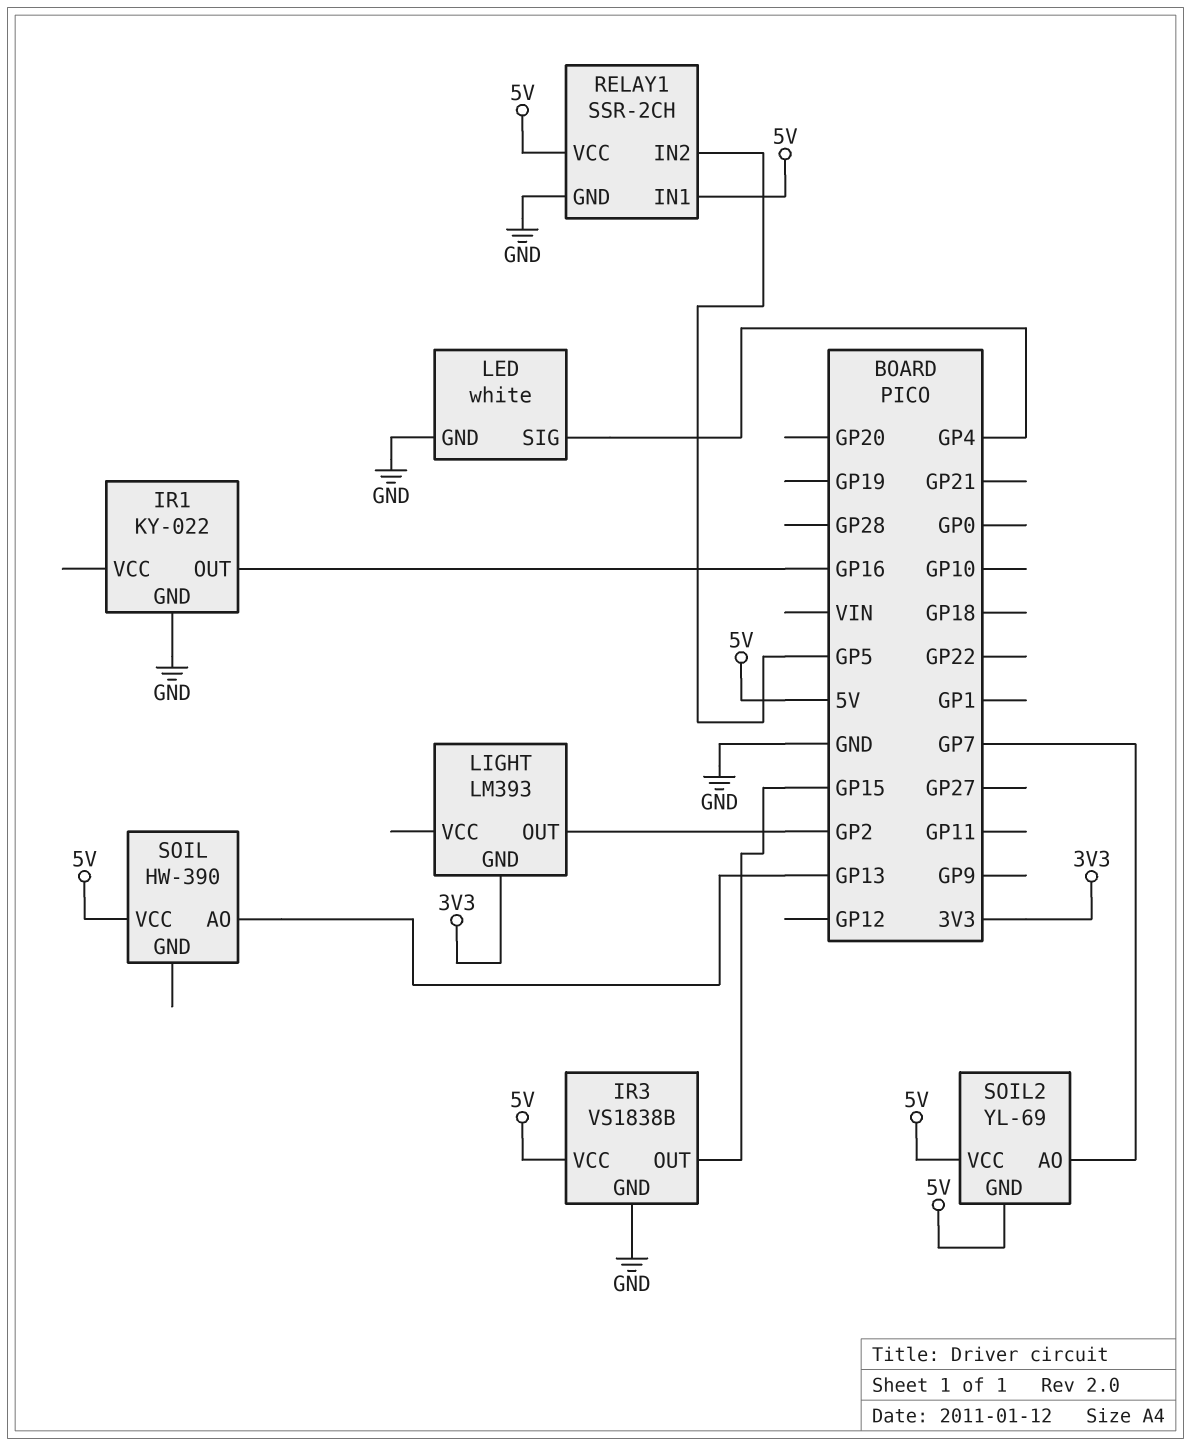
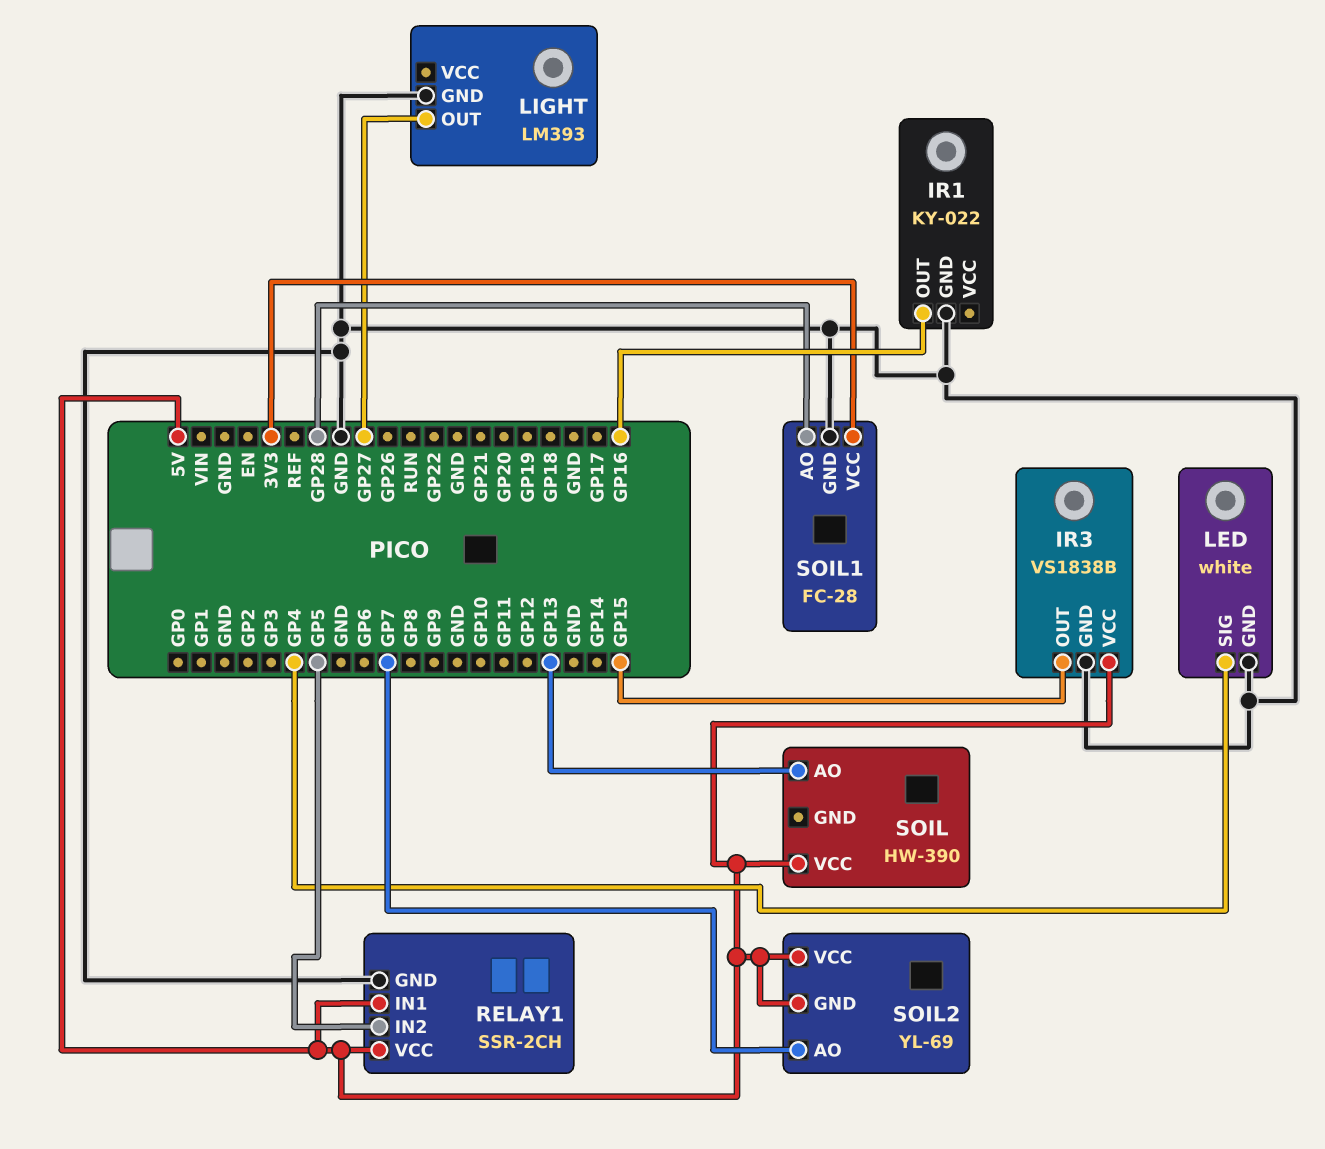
LIGHT pin GND: 3V3 -> GND
LIGHT pin OUT: GP2 -> GP27
SOIL1: none -> FC-28
SOIL1 pin AO: none -> GP28
SOIL1 pin GND: none -> GND
SOIL1 pin VCC: none -> 3V3

